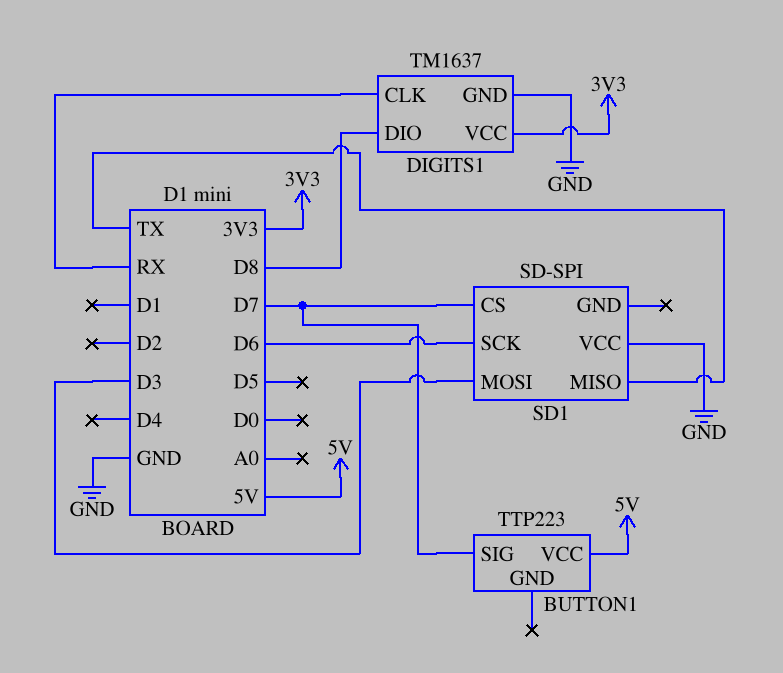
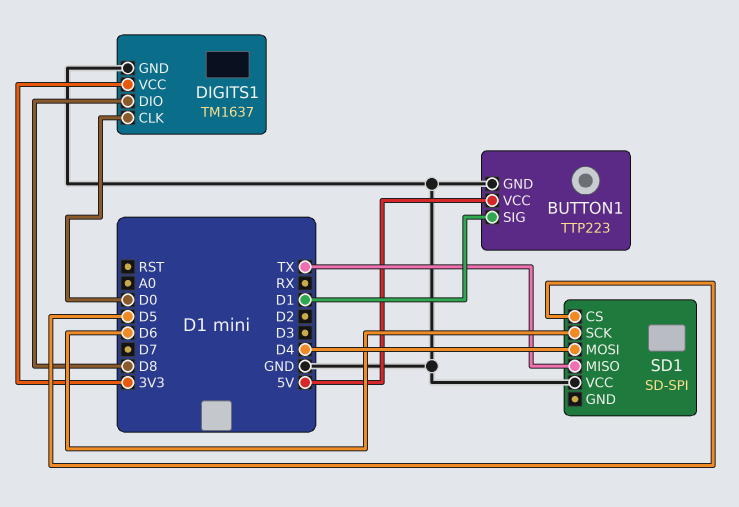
BUTTON1 pin GND: none -> GND
BUTTON1 pin SIG: D7 -> D1
DIGITS1 pin CLK: RX -> D0
SD1 pin CS: D7 -> D5
SD1 pin MOSI: D3 -> D4

